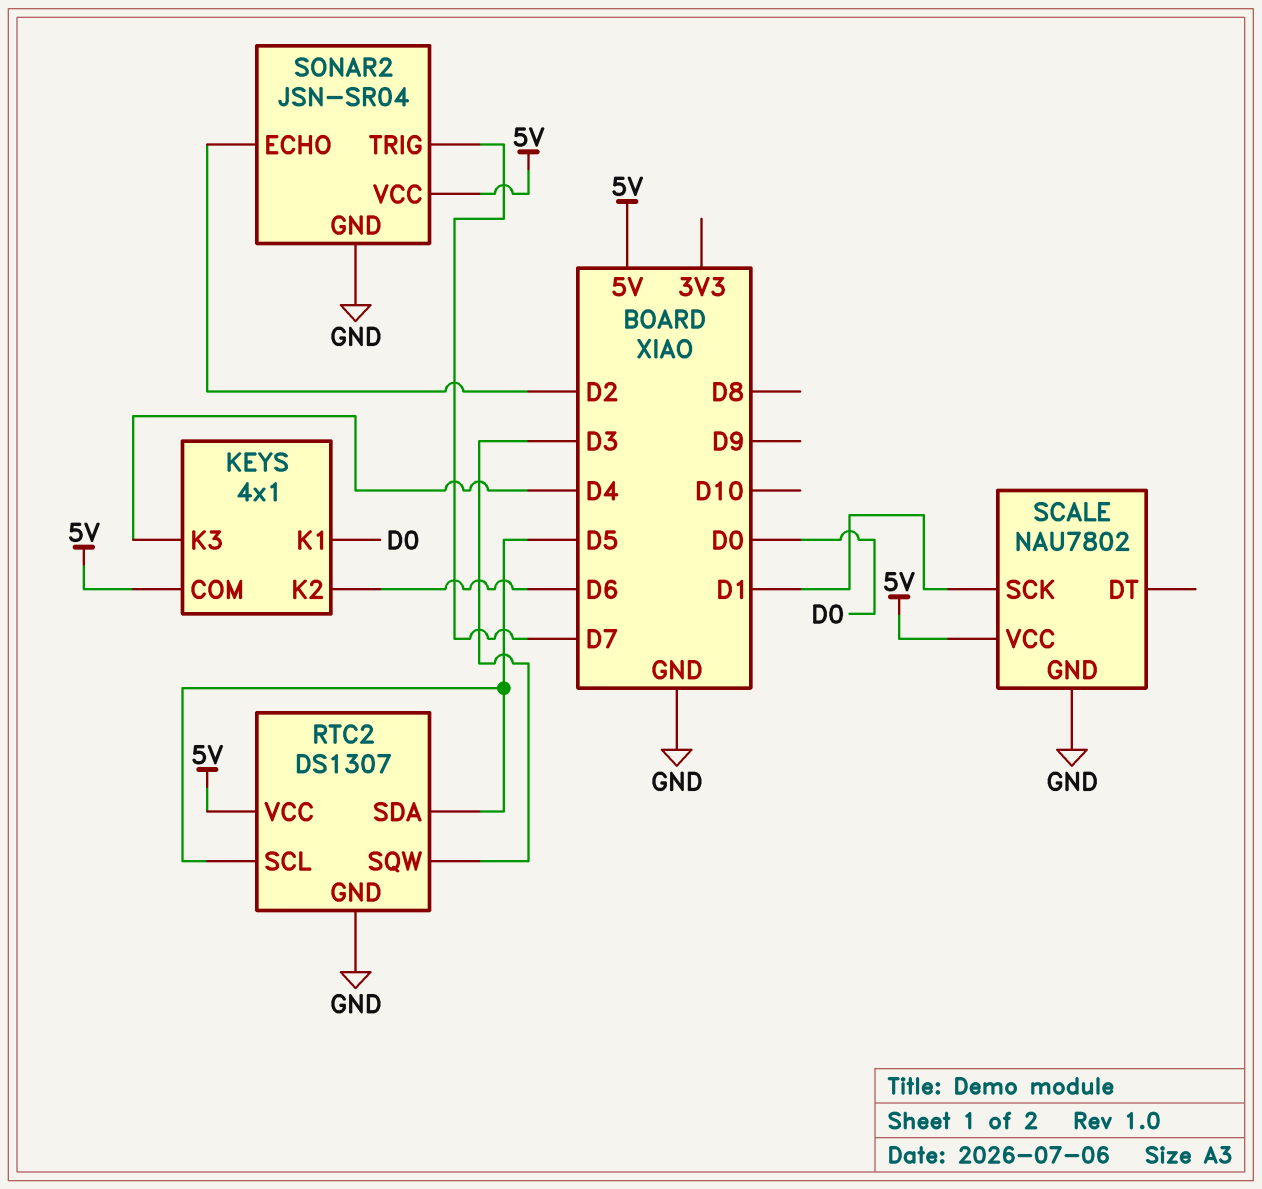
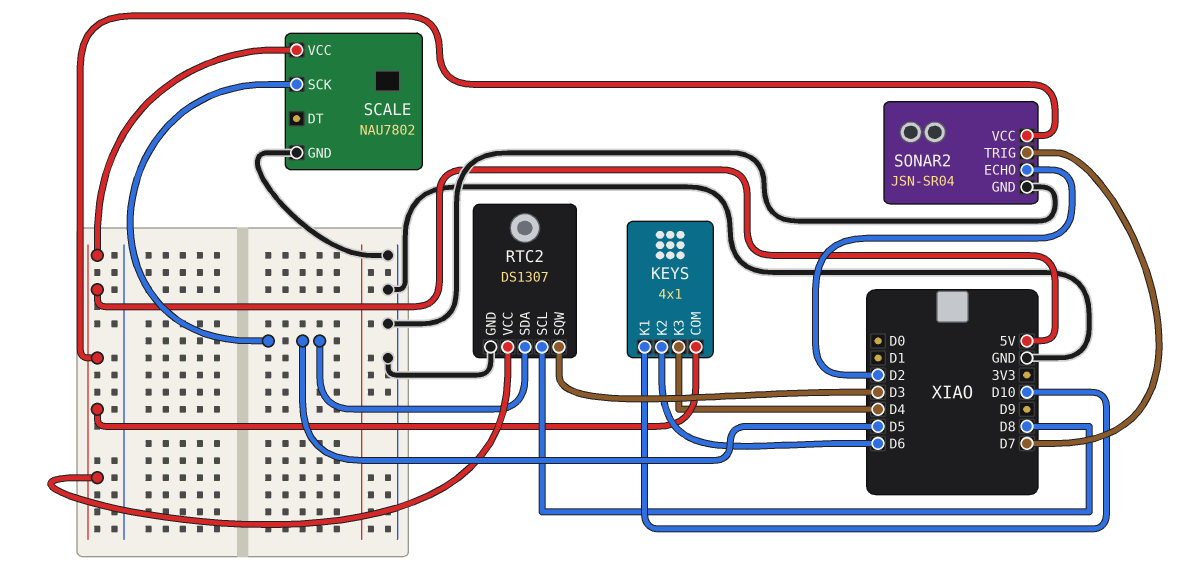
KEYS pin K1: D0 -> D10
RTC2 pin SCL: D5 -> D8
SCALE pin SCK: D1 -> D5

